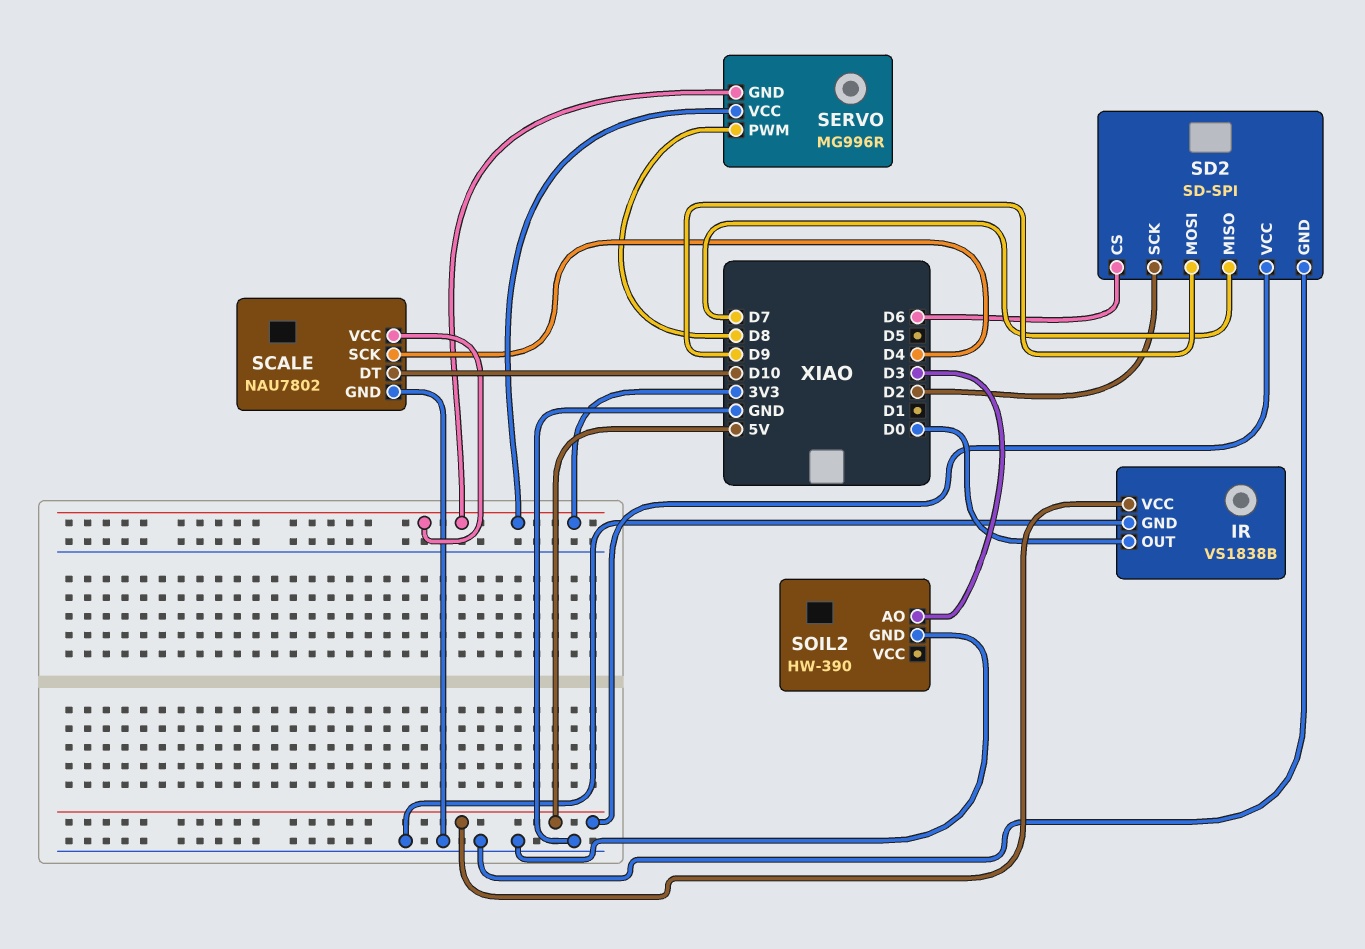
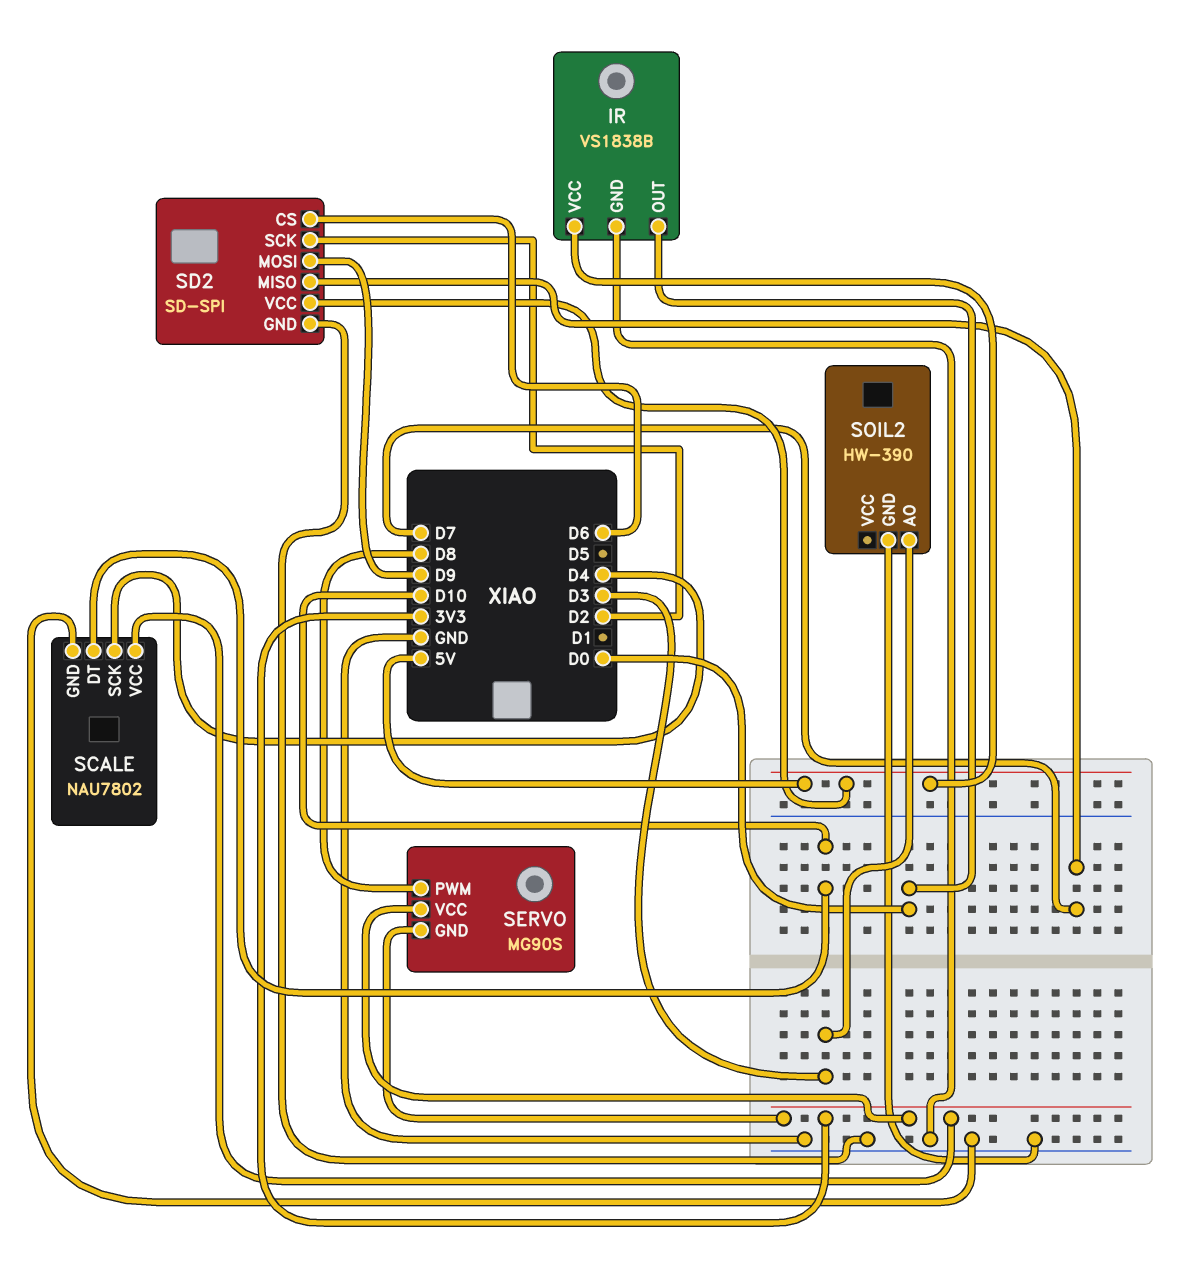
SERVO: MG996R -> MG90S

